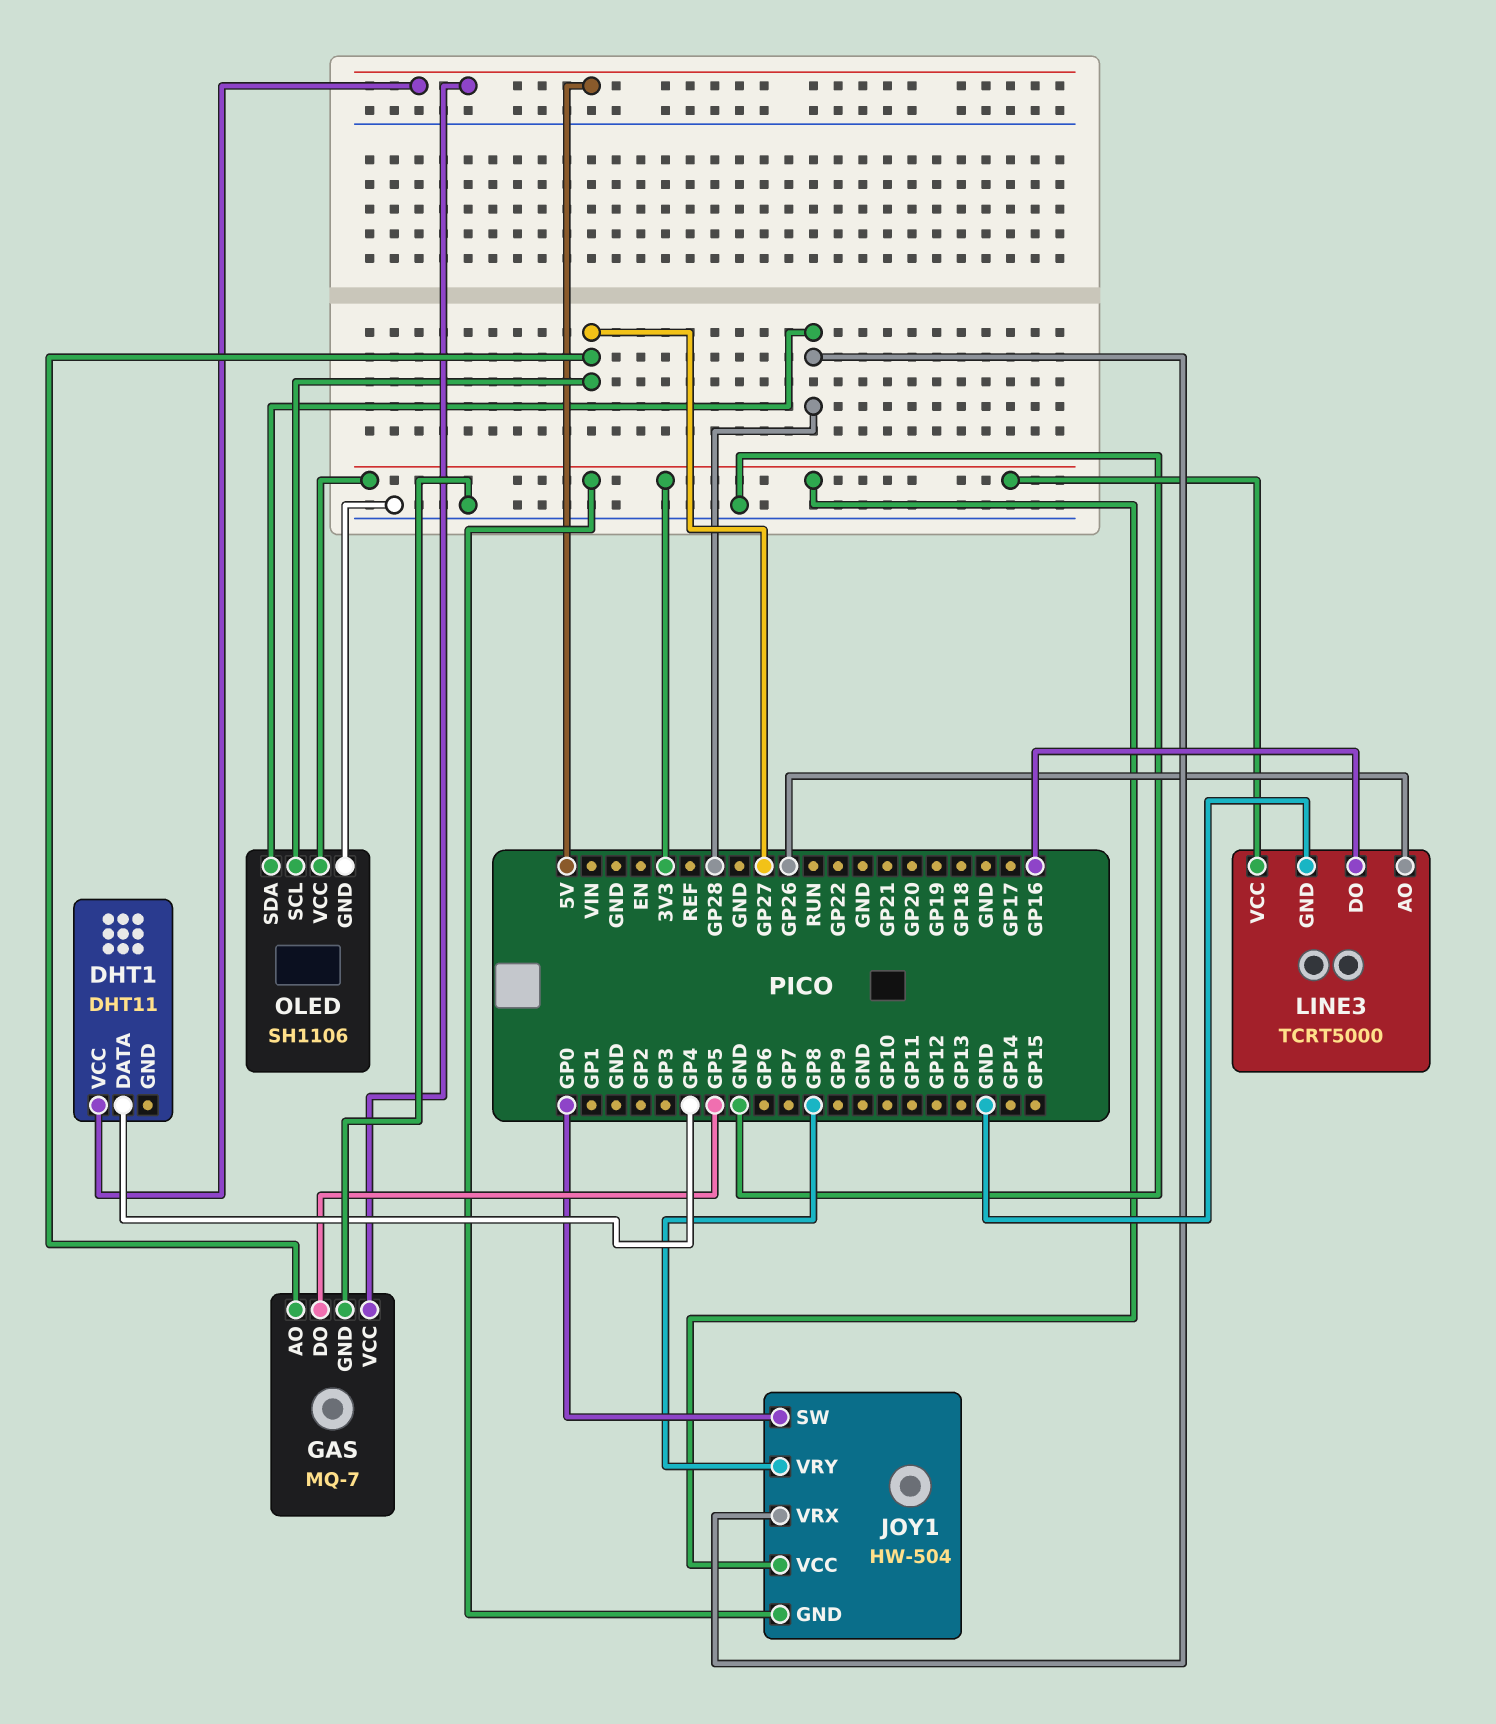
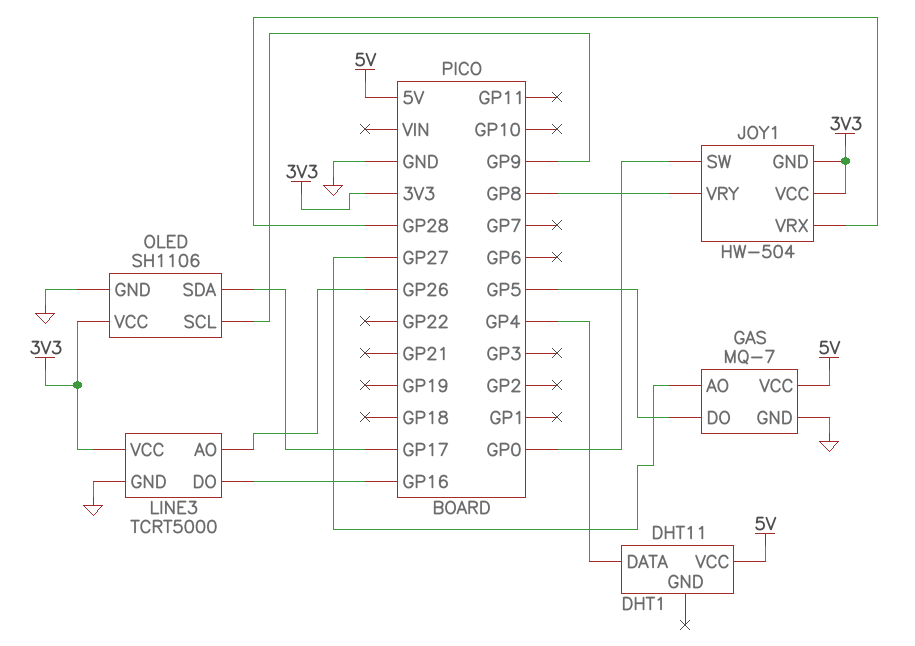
OLED pin SCL: GP27 -> GP9
OLED pin SDA: GP28 -> GP17

